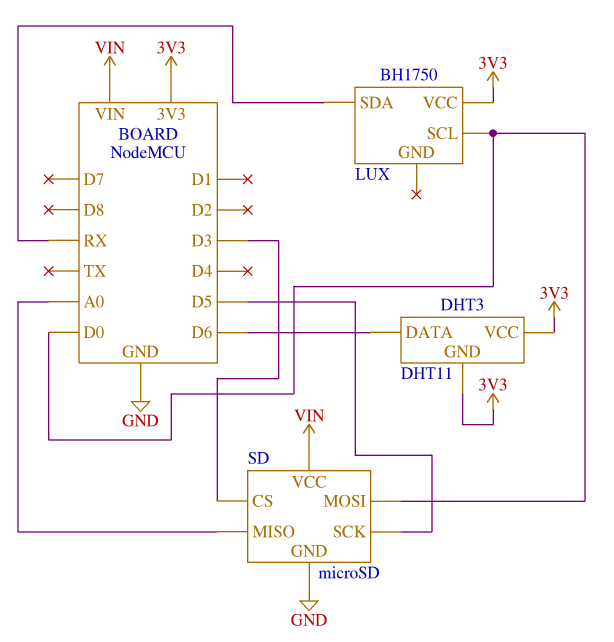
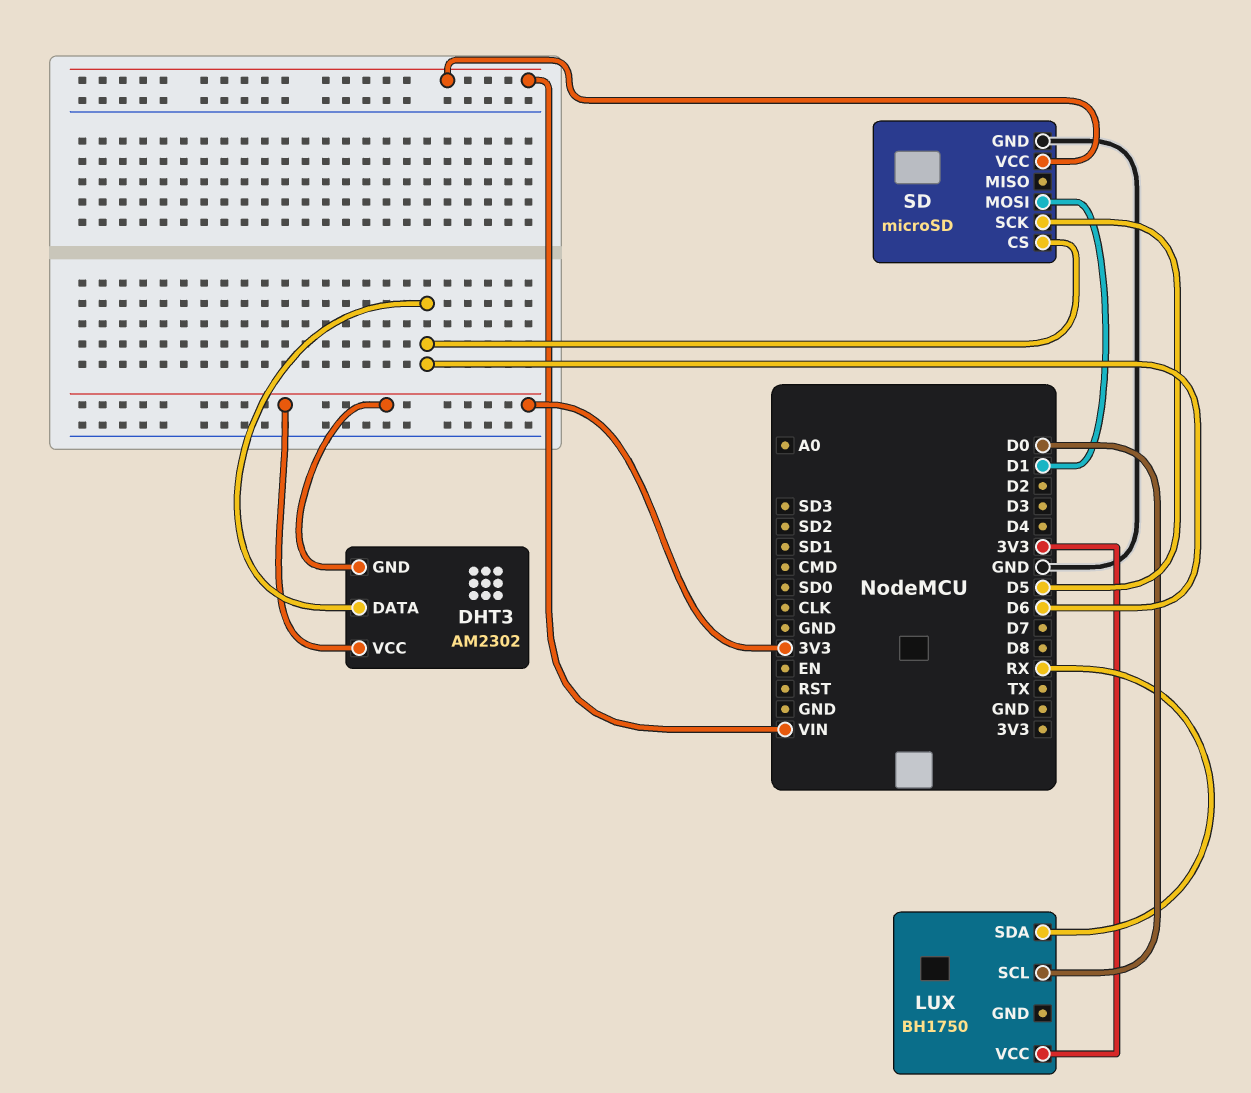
DHT3: DHT11 -> AM2302
SD pin CS: D3 -> D6
SD pin MISO: A0 -> none
SD pin MOSI: D0 -> D1

